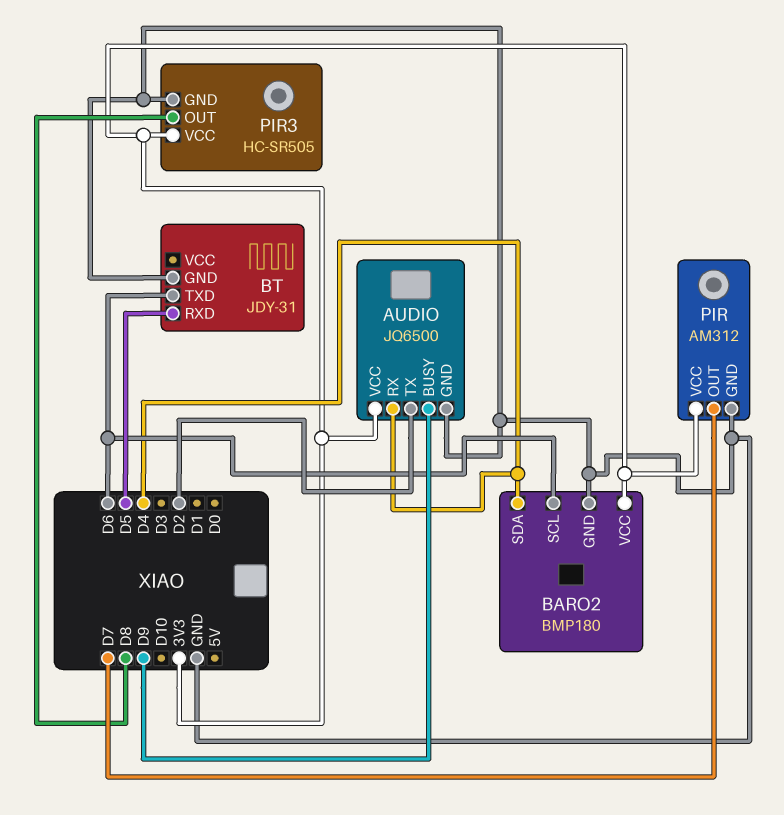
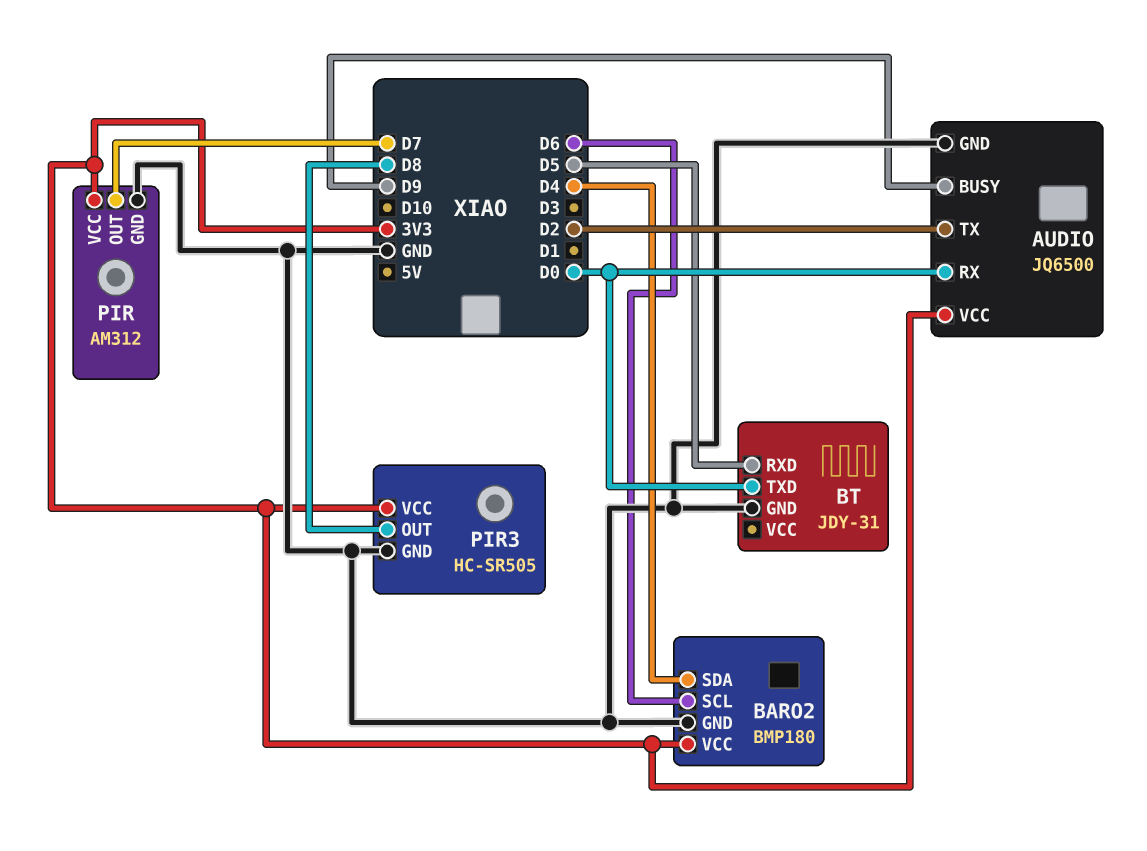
AUDIO pin RX: D4 -> D0
BT pin TXD: D6 -> D0

